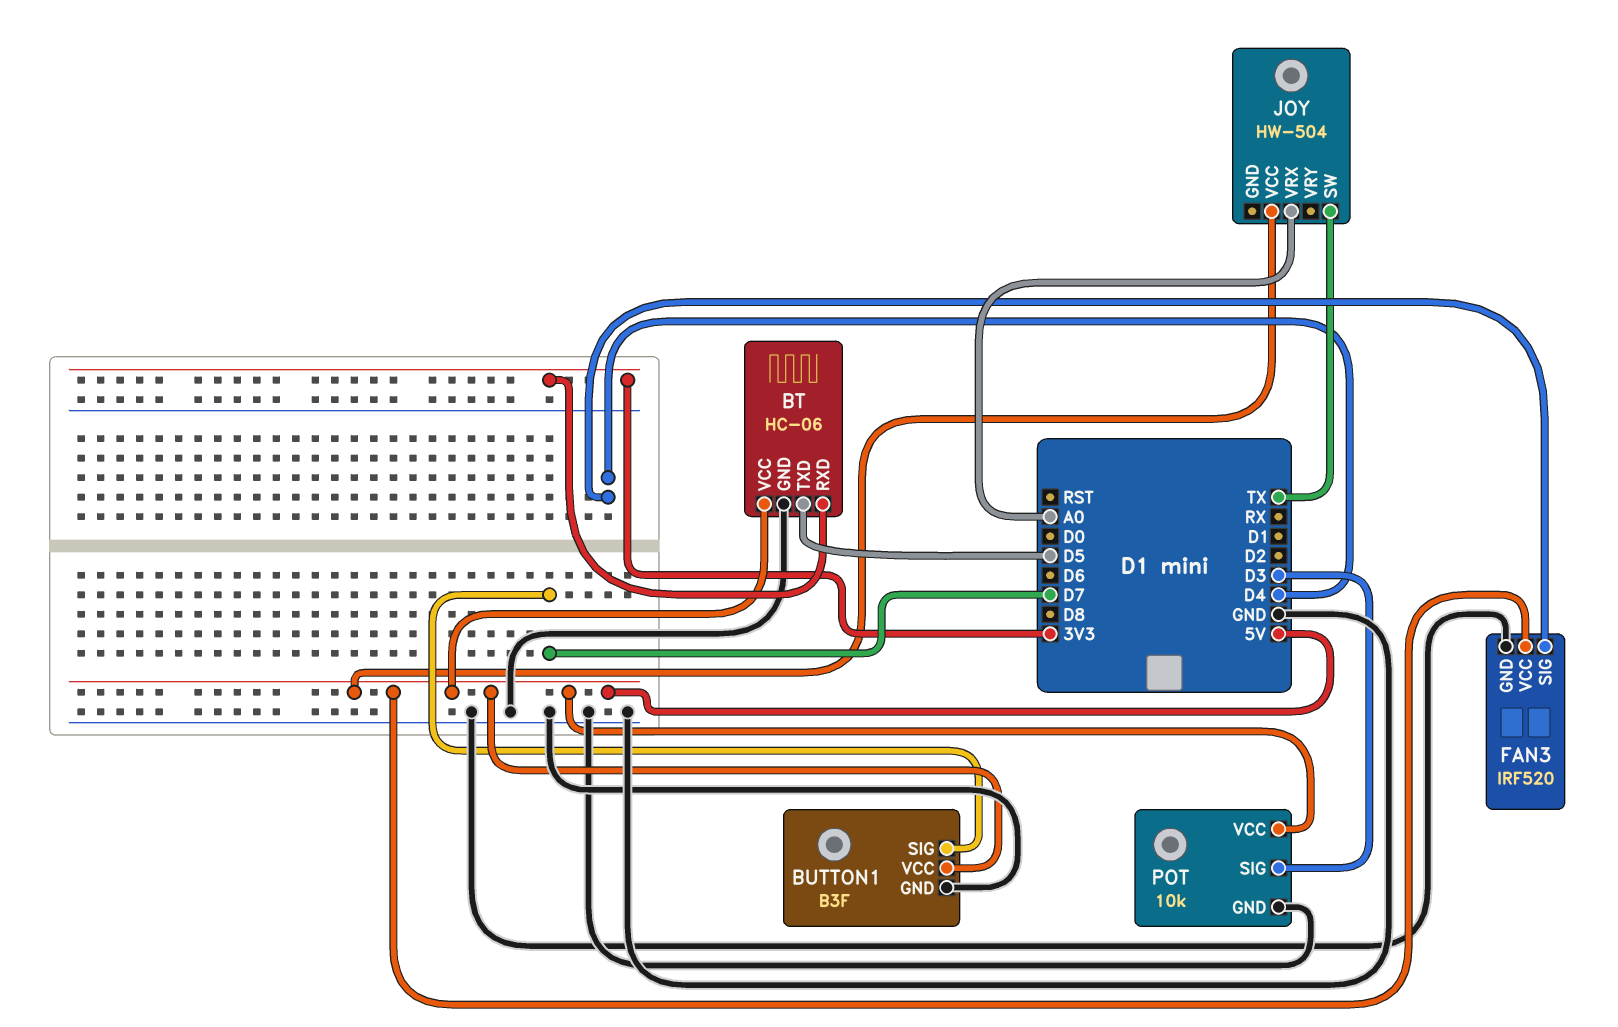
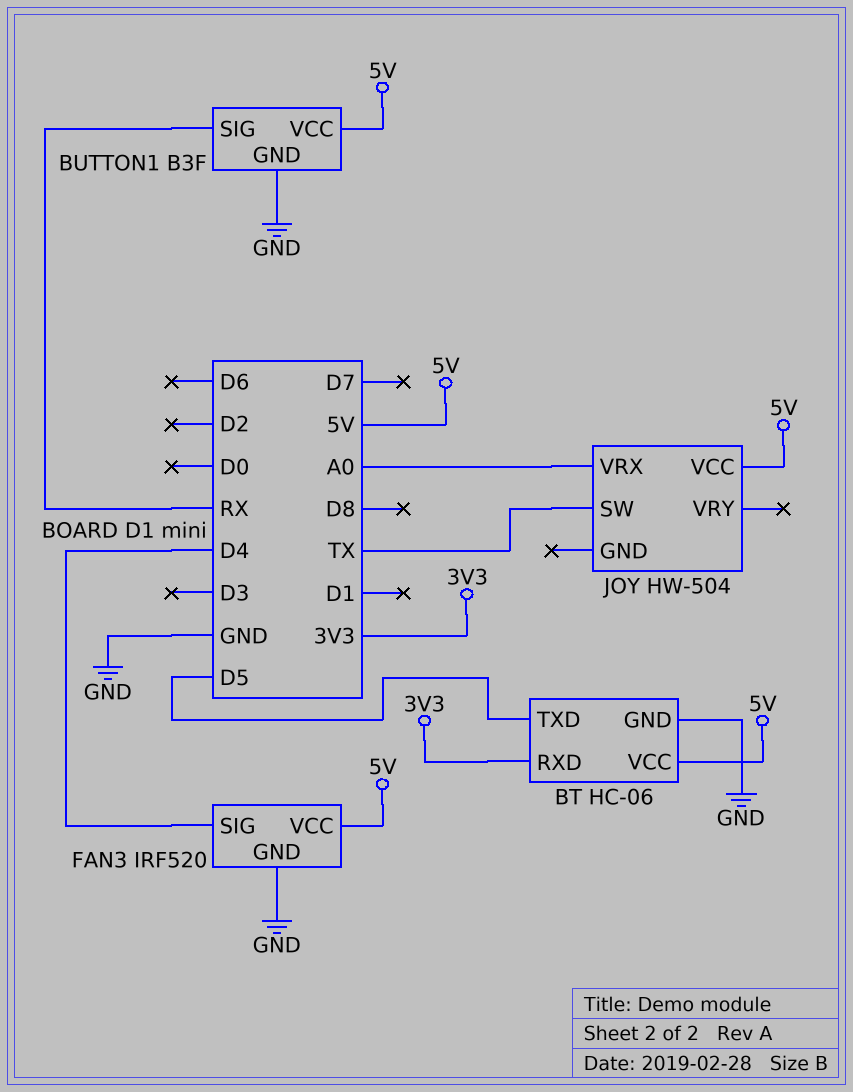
BUTTON1 pin SIG: D7 -> RX
POT: 10k -> none
POT pin GND: GND -> none
POT pin SIG: D3 -> none
POT pin VCC: 5V -> none

